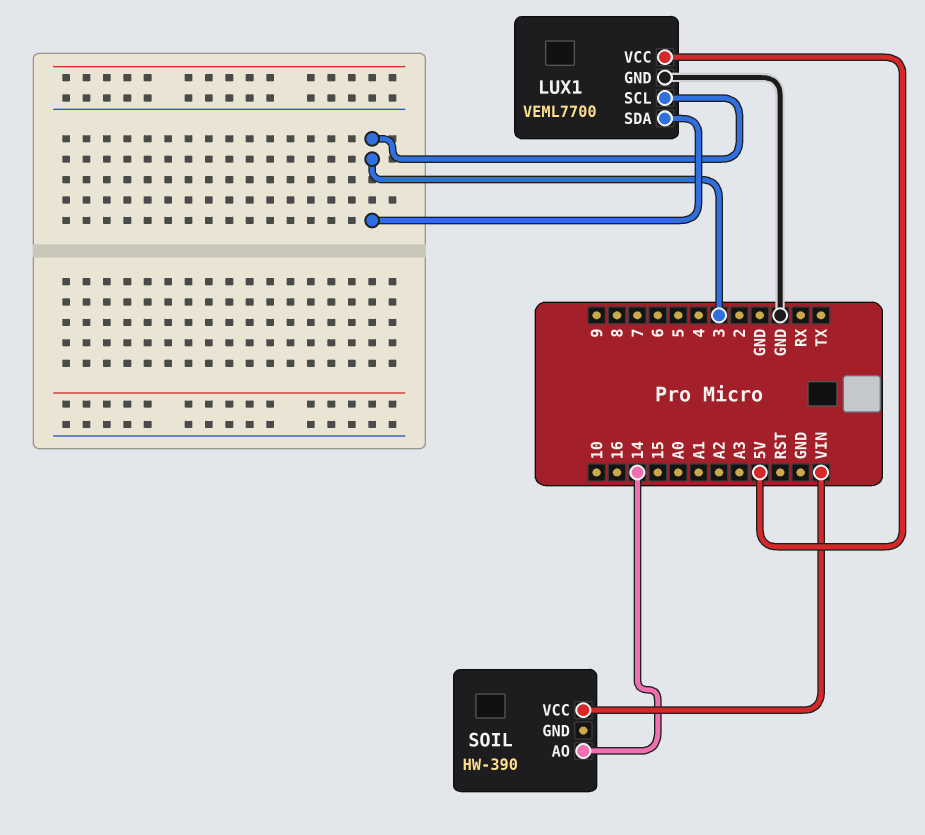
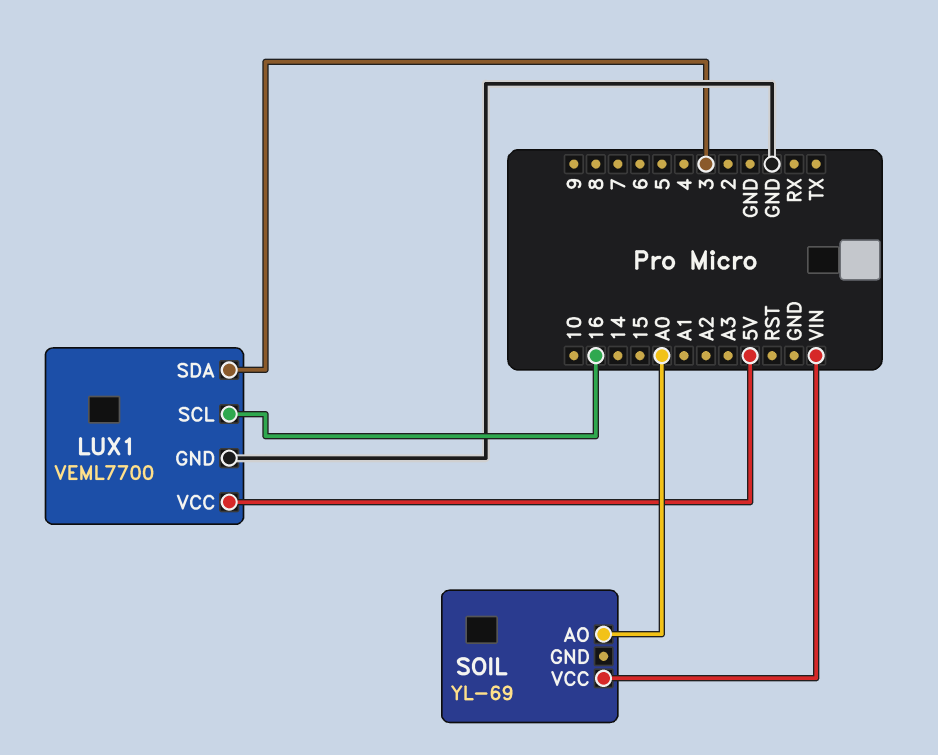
LUX1 pin SCL: 3 -> 16
SOIL: HW-390 -> YL-69
SOIL pin AO: 14 -> A0

